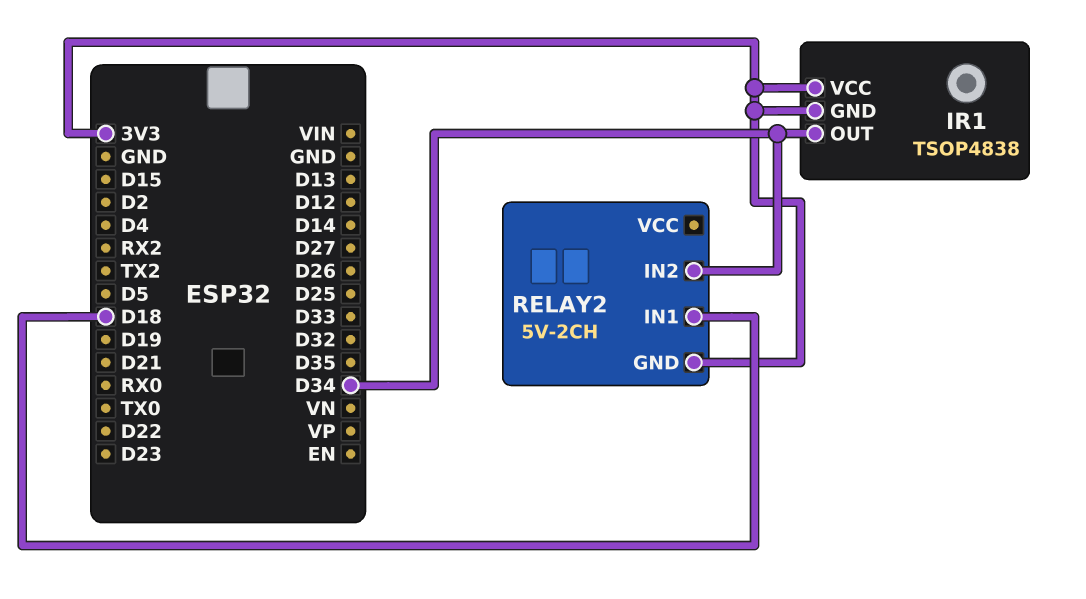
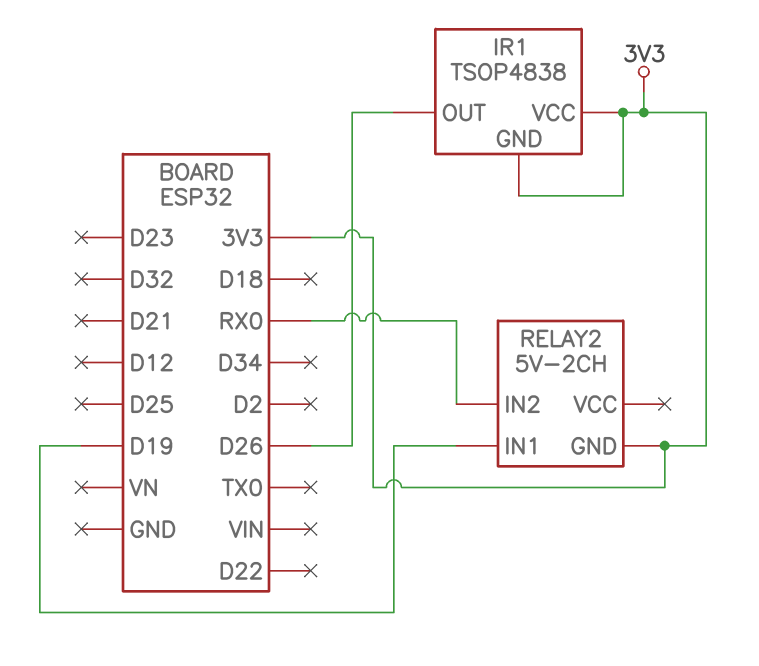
IR1 pin OUT: D34 -> D26
RELAY2 pin IN1: D18 -> D19
RELAY2 pin IN2: D34 -> RX0

